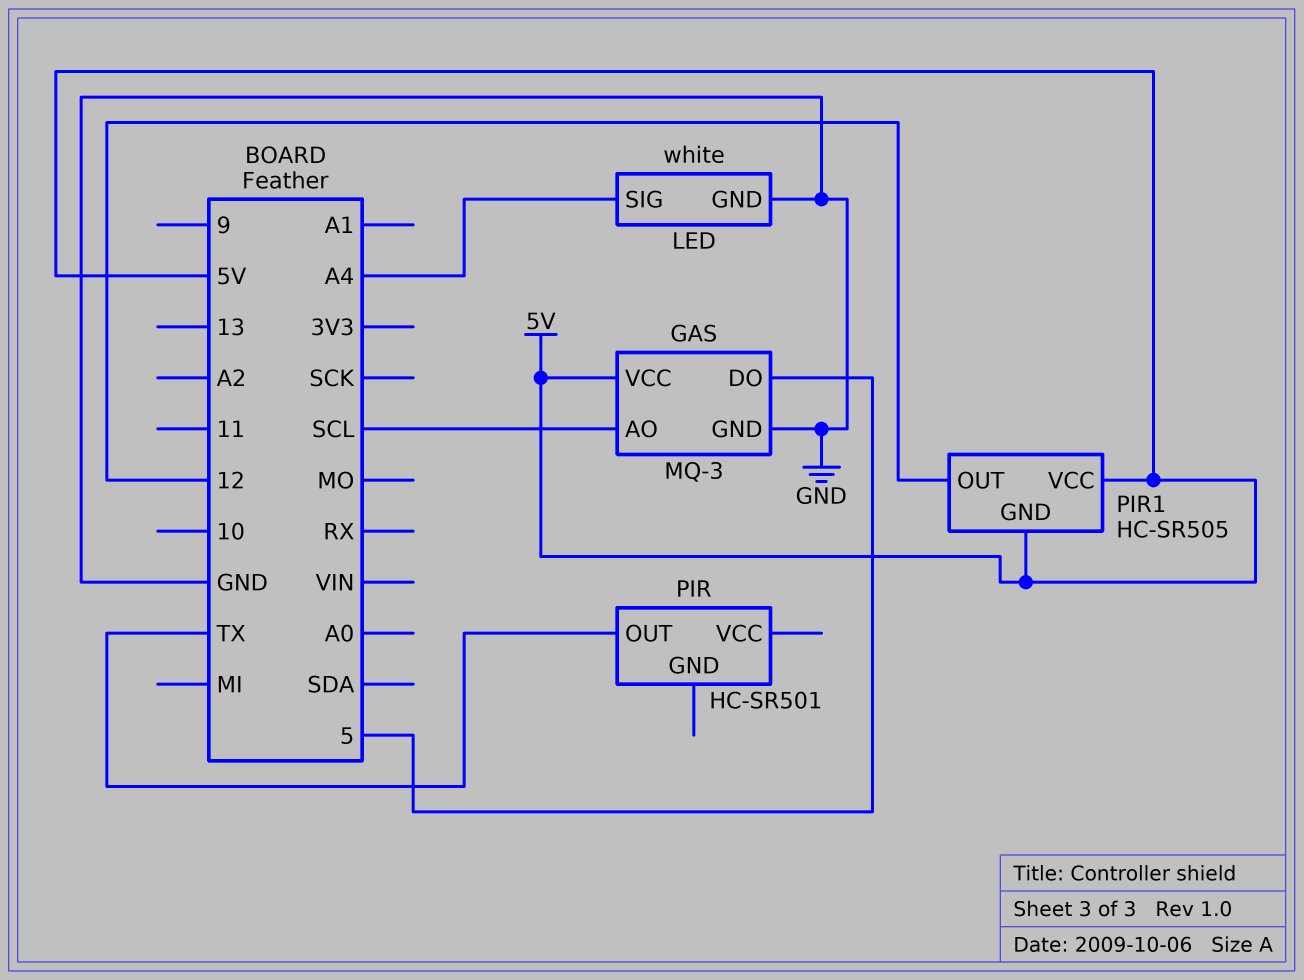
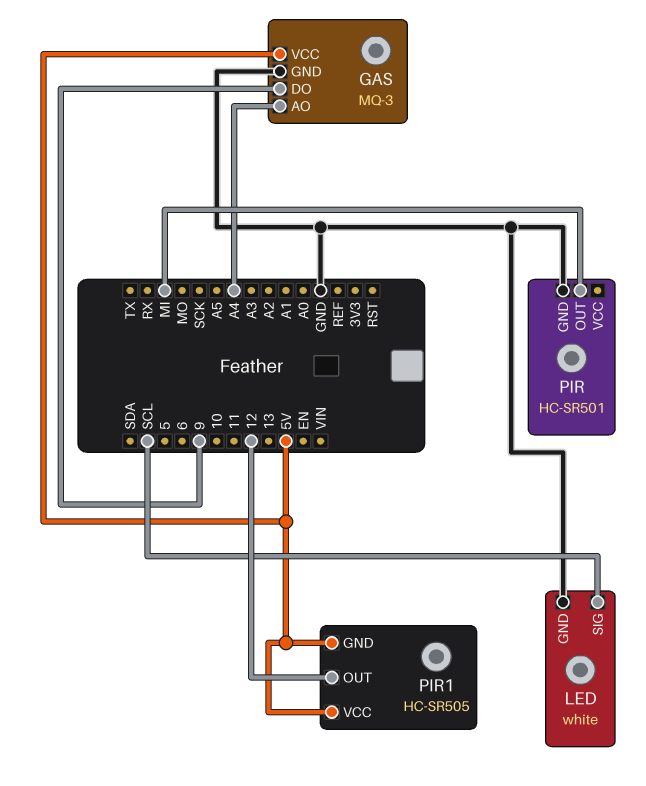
GAS pin AO: SCL -> A4
GAS pin DO: 5 -> 9
LED pin SIG: A4 -> SCL
PIR pin GND: none -> GND
PIR pin OUT: TX -> MI

